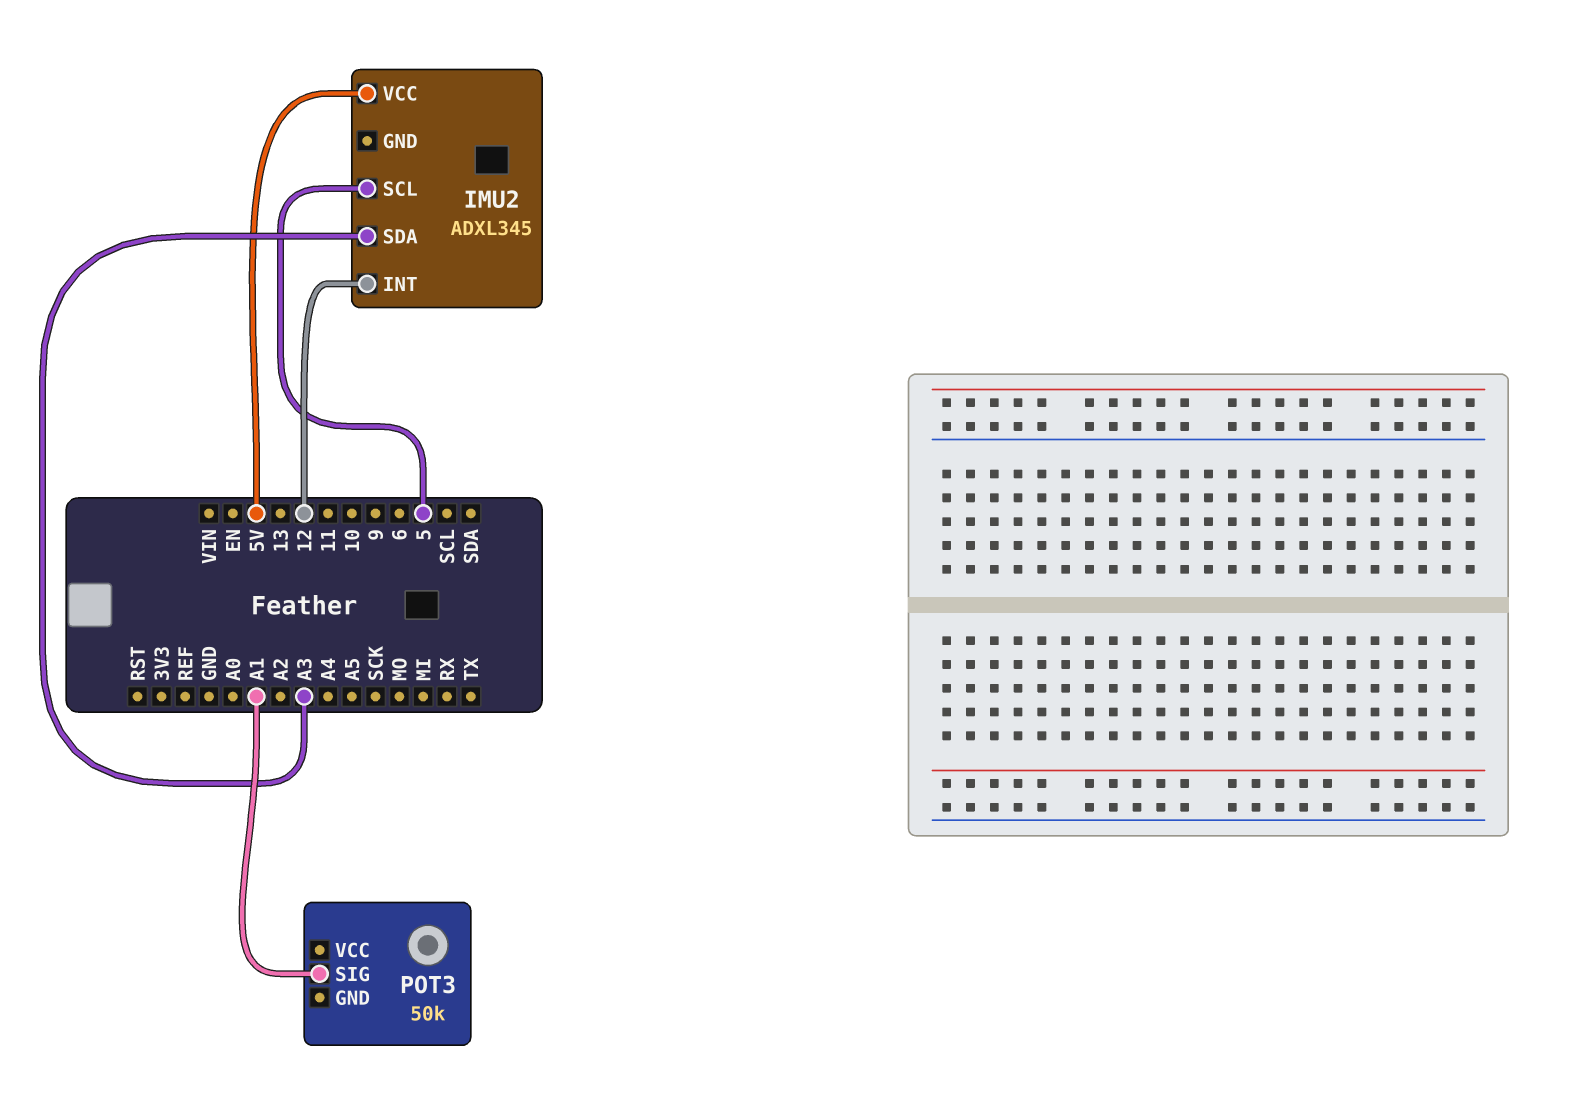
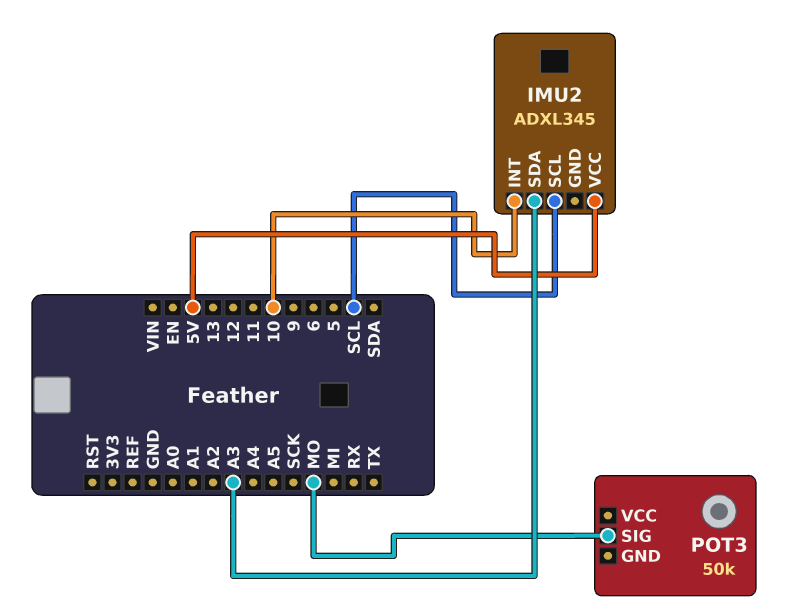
IMU2 pin INT: 12 -> 10
IMU2 pin SCL: 5 -> SCL
POT3 pin SIG: A1 -> MO

